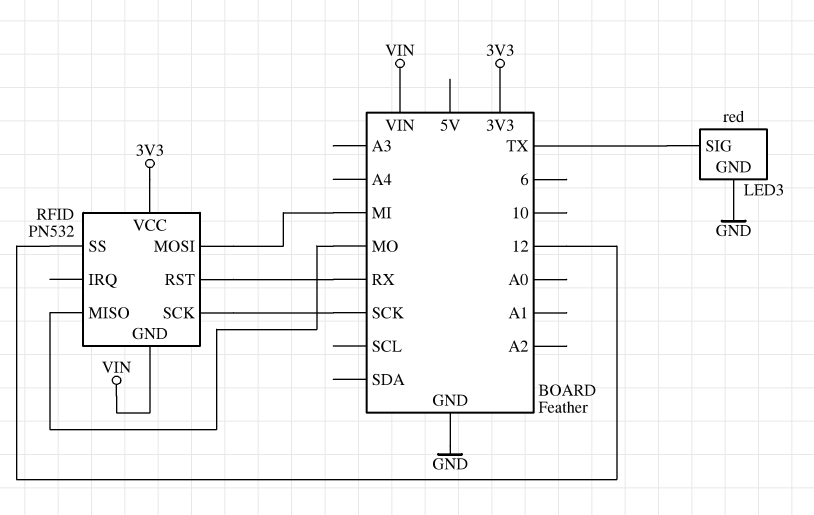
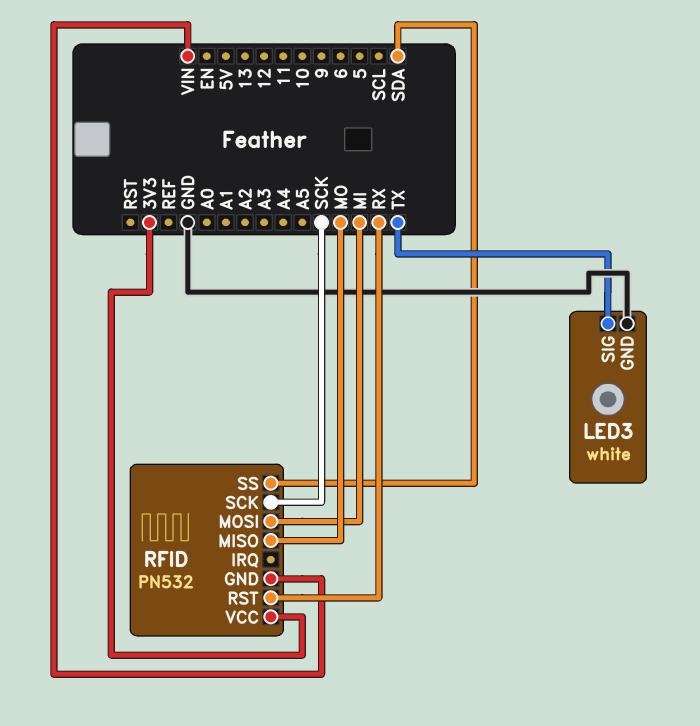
LED3: red -> white
RFID pin SS: 12 -> SDA

